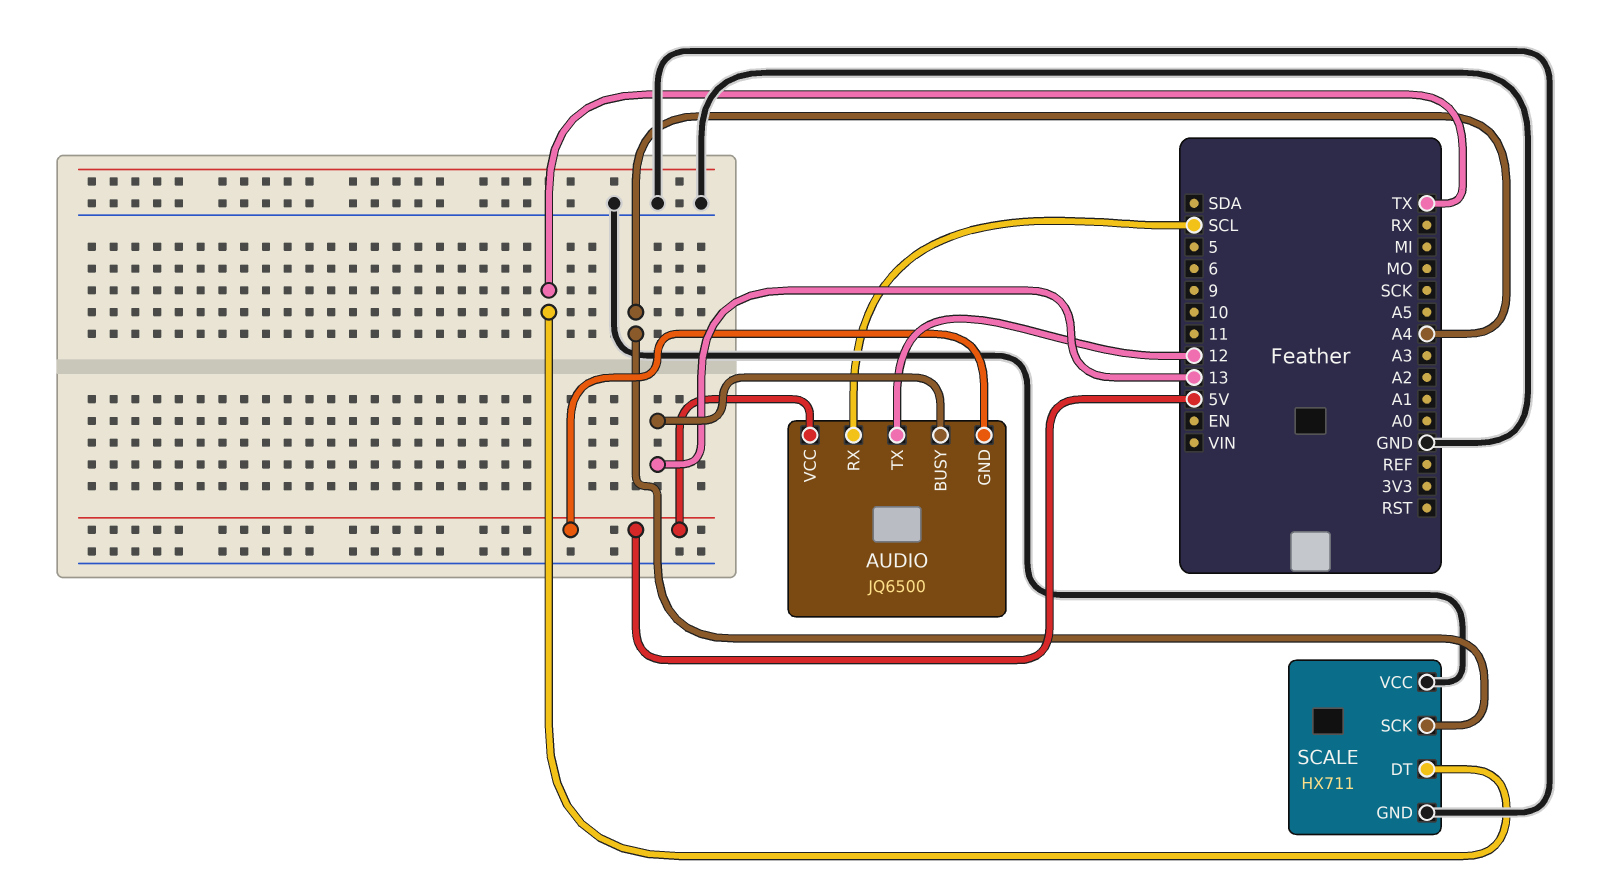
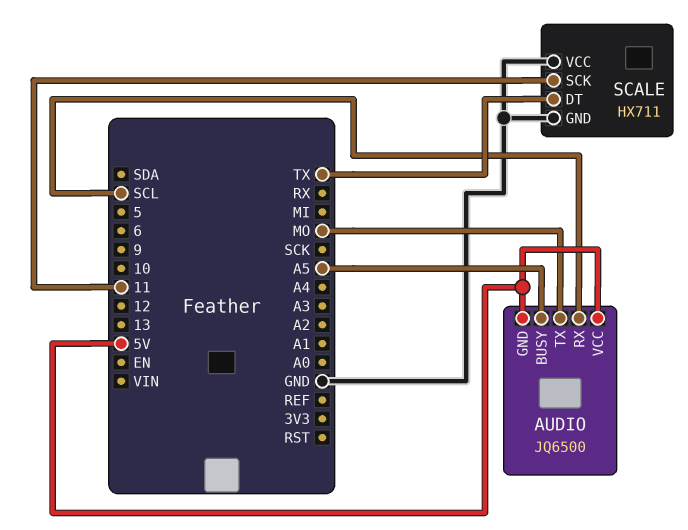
AUDIO pin BUSY: 13 -> A5
AUDIO pin TX: 12 -> MO
SCALE pin SCK: A4 -> 11

